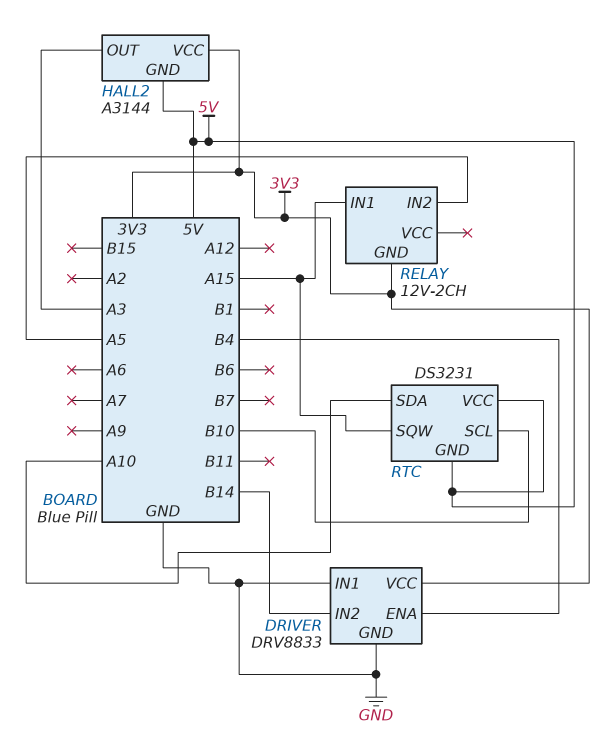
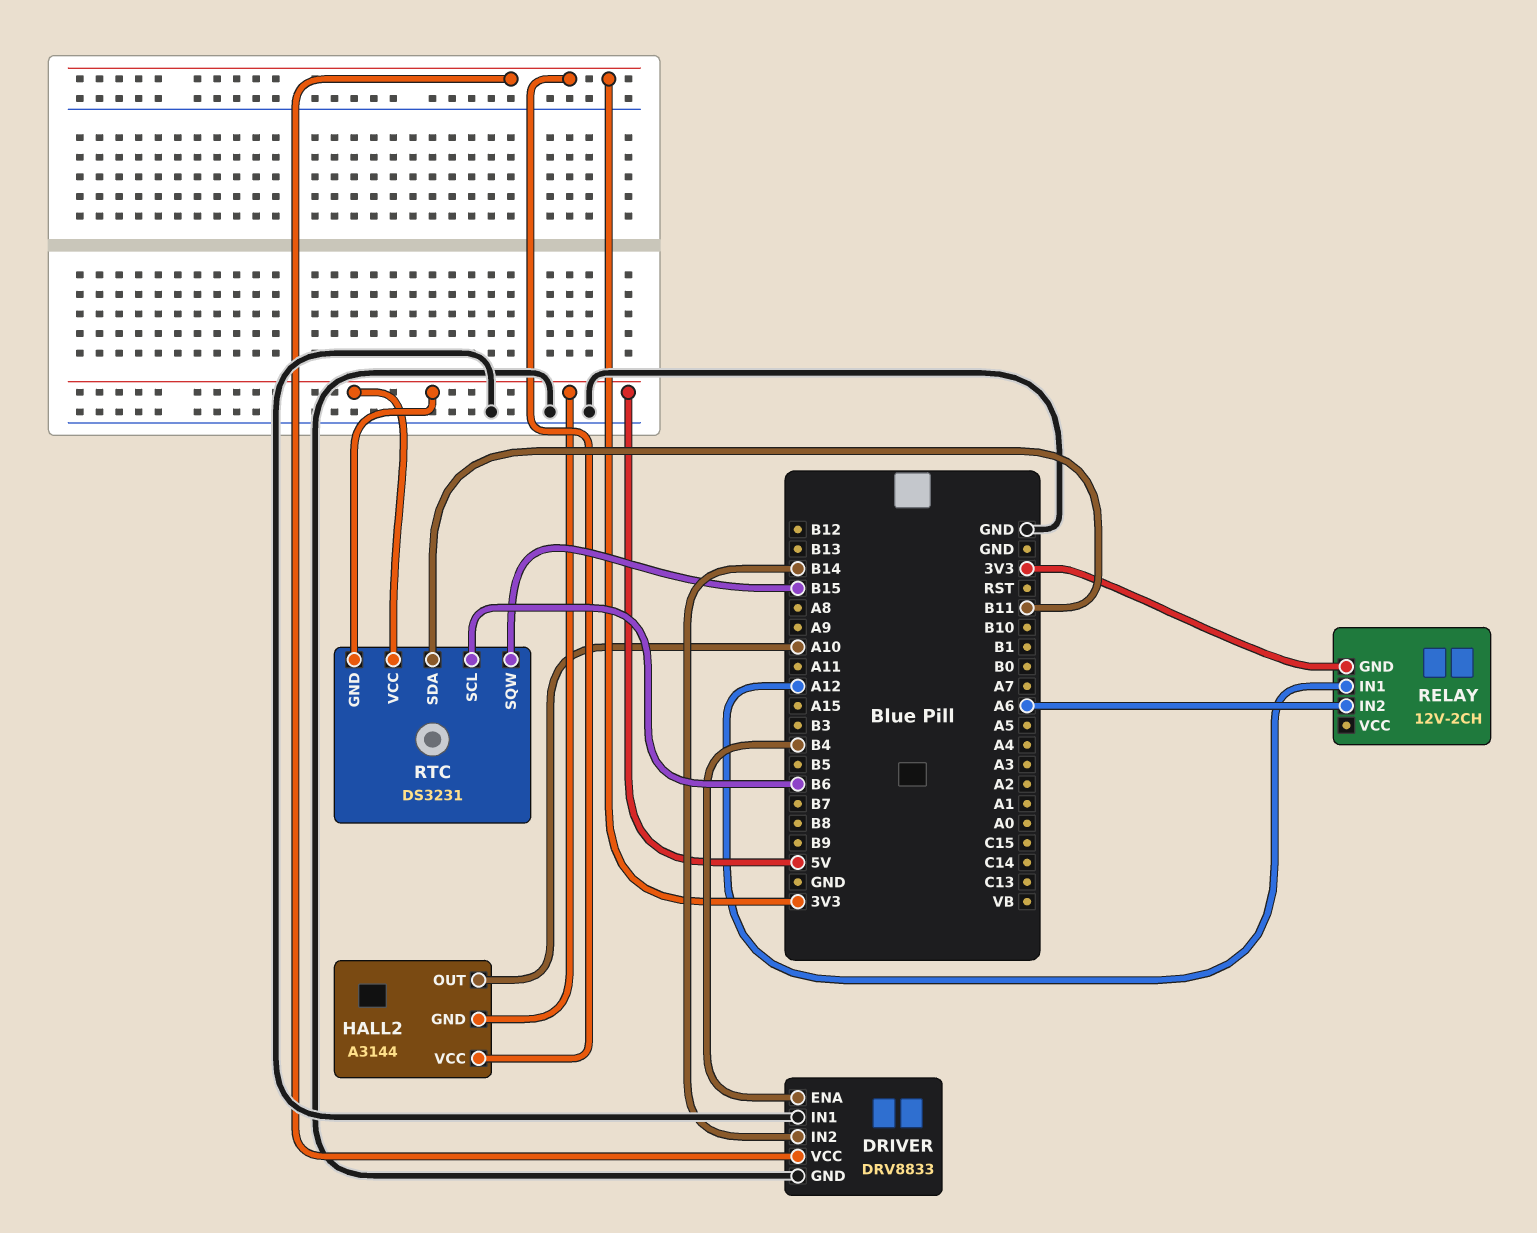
HALL2 pin OUT: A3 -> A10
RELAY pin IN1: A15 -> A12
RELAY pin IN2: A5 -> A6
RTC pin SCL: B10 -> B6
RTC pin SDA: A10 -> B11
RTC pin SQW: A15 -> B15

